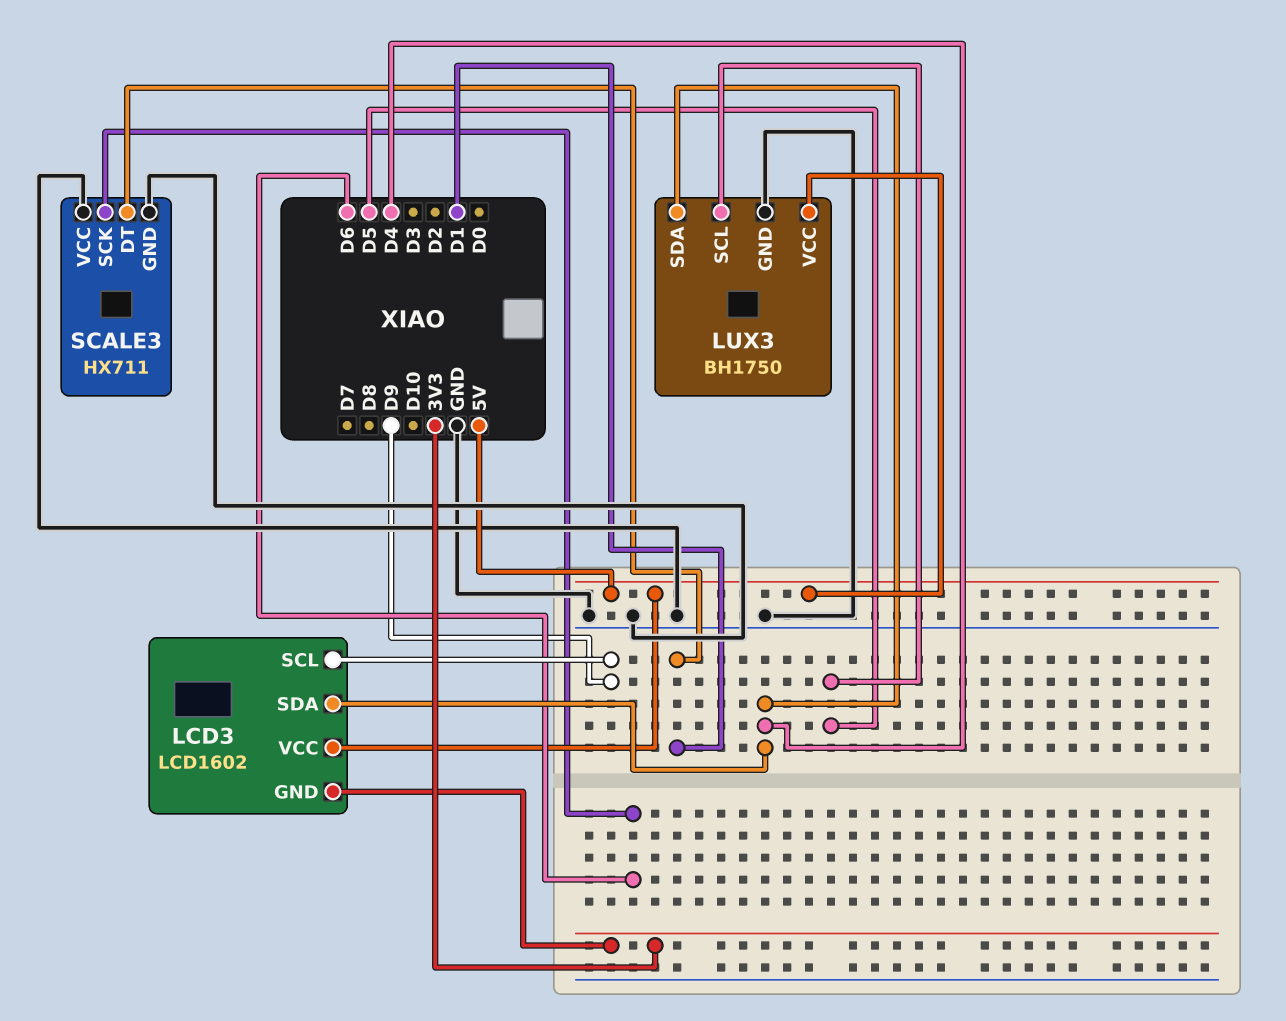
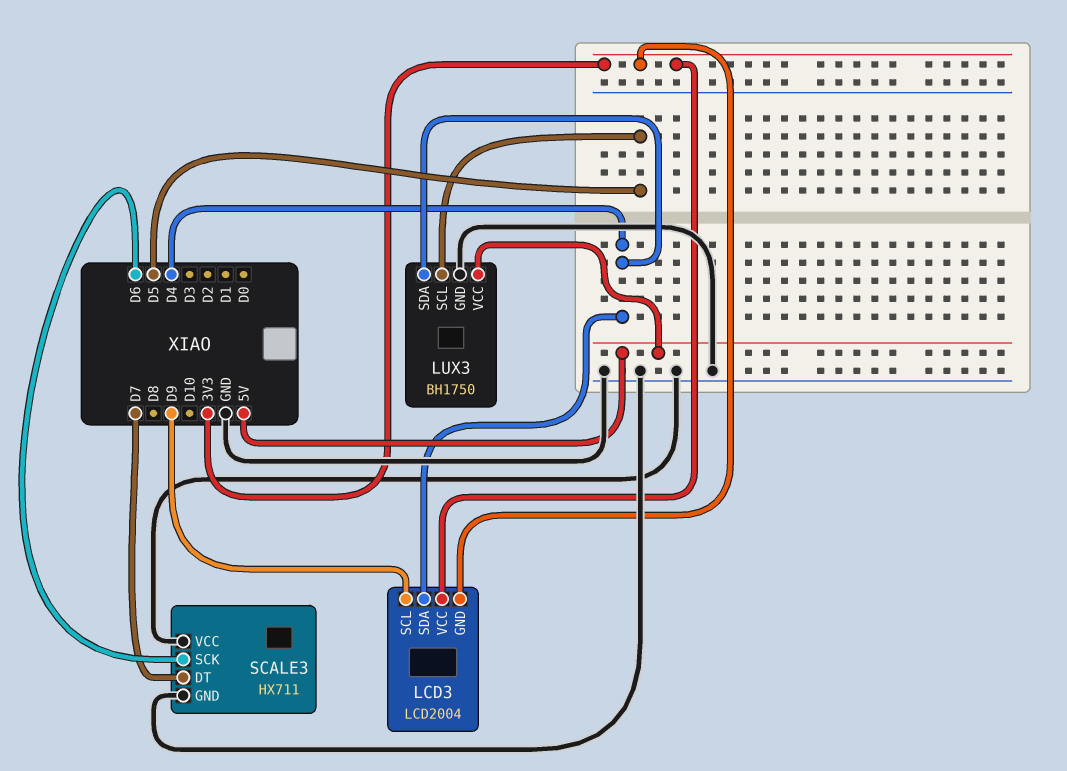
LCD3: LCD1602 -> LCD2004
LCD3 pin VCC: 5V -> 3V3
SCALE3 pin DT: D1 -> D7

